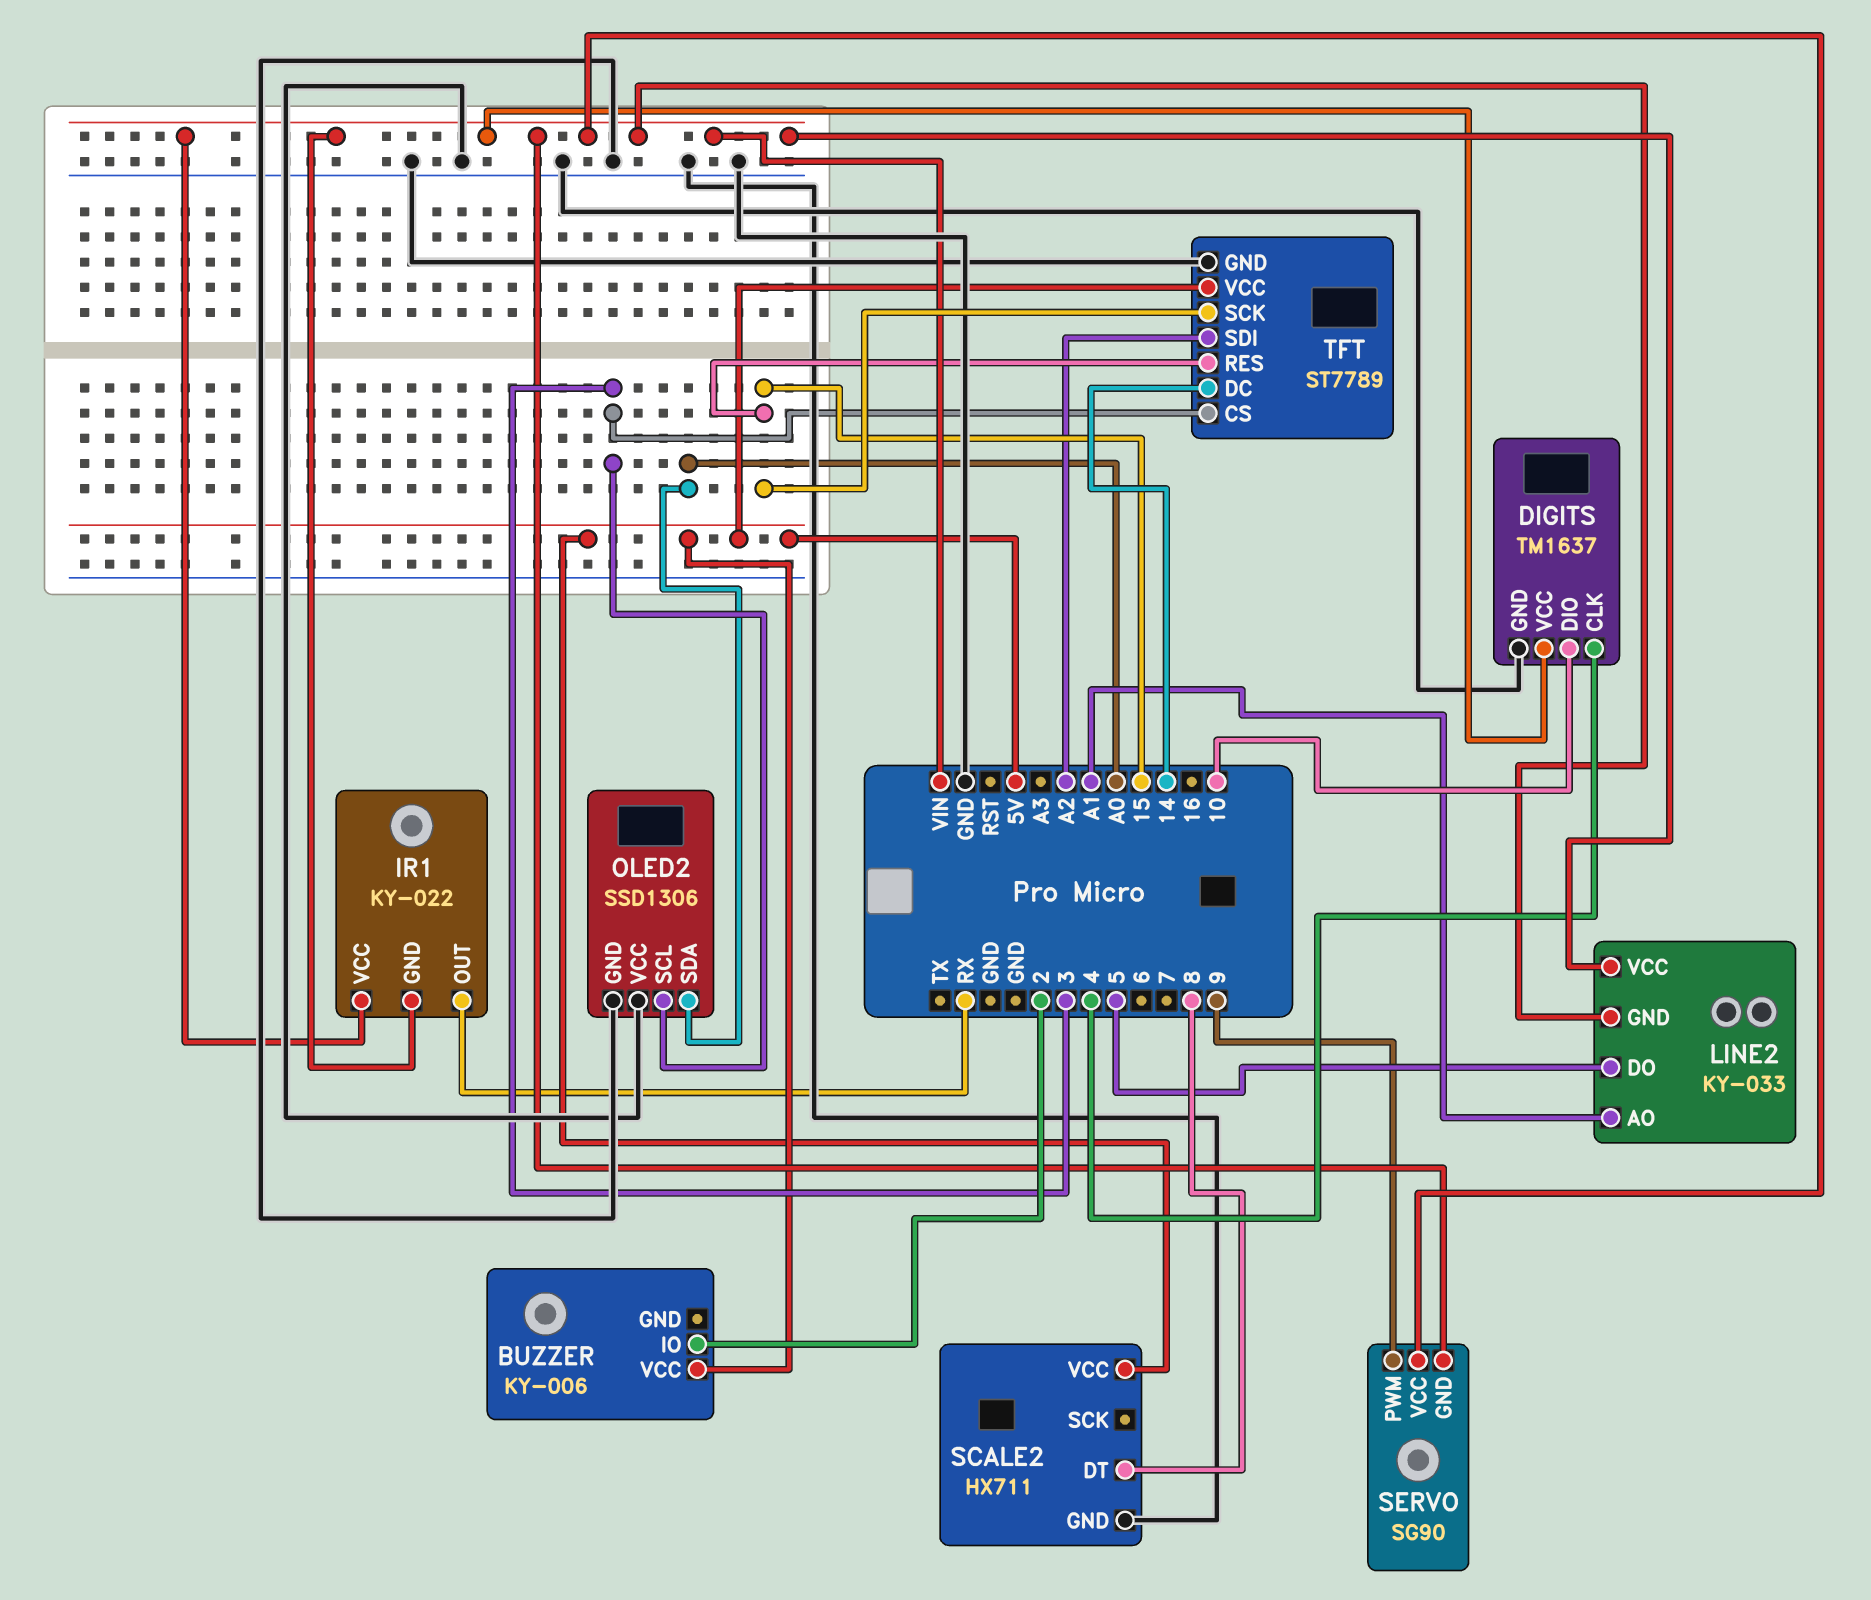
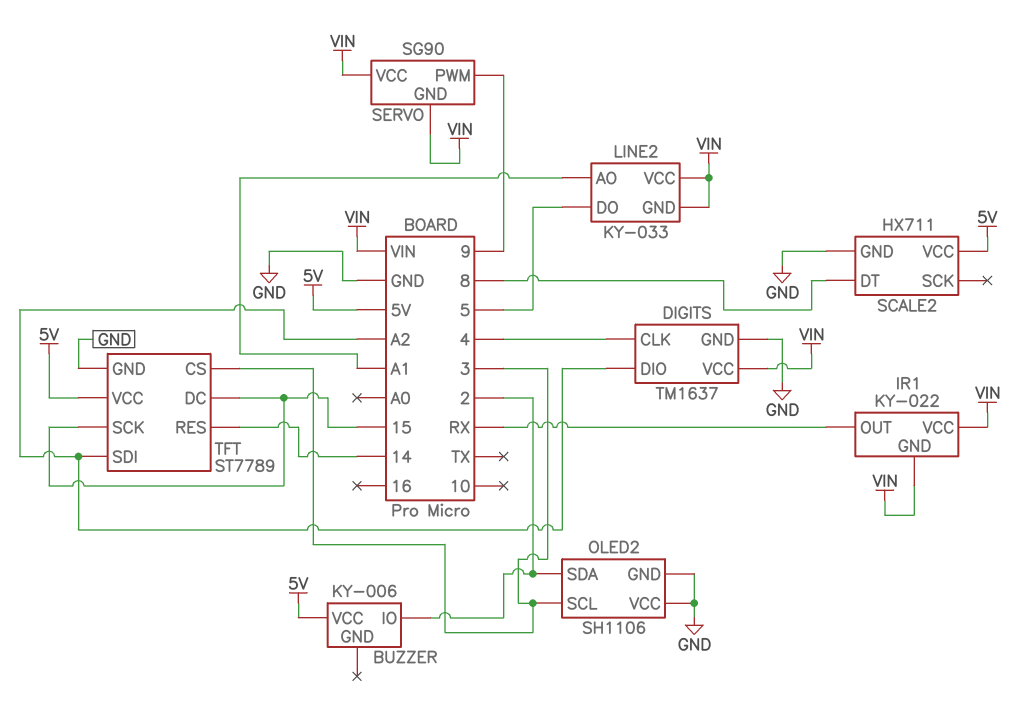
DIGITS pin DIO: 10 -> A2
OLED2: SSD1306 -> SH1106
OLED2 pin SDA: A0 -> 2
TFT pin DC: 14 -> 15
TFT pin RES: 15 -> 14

